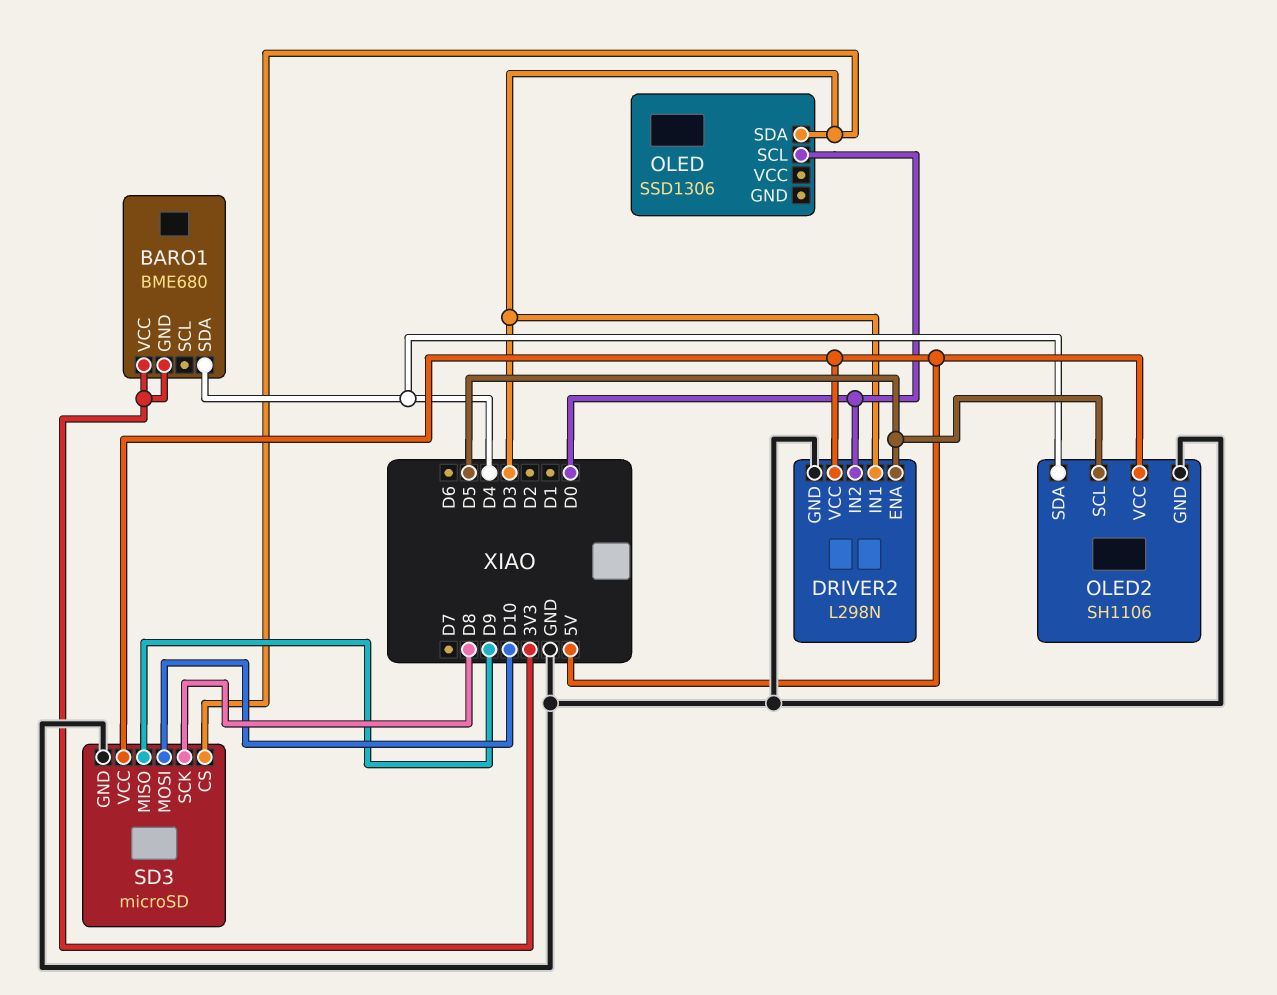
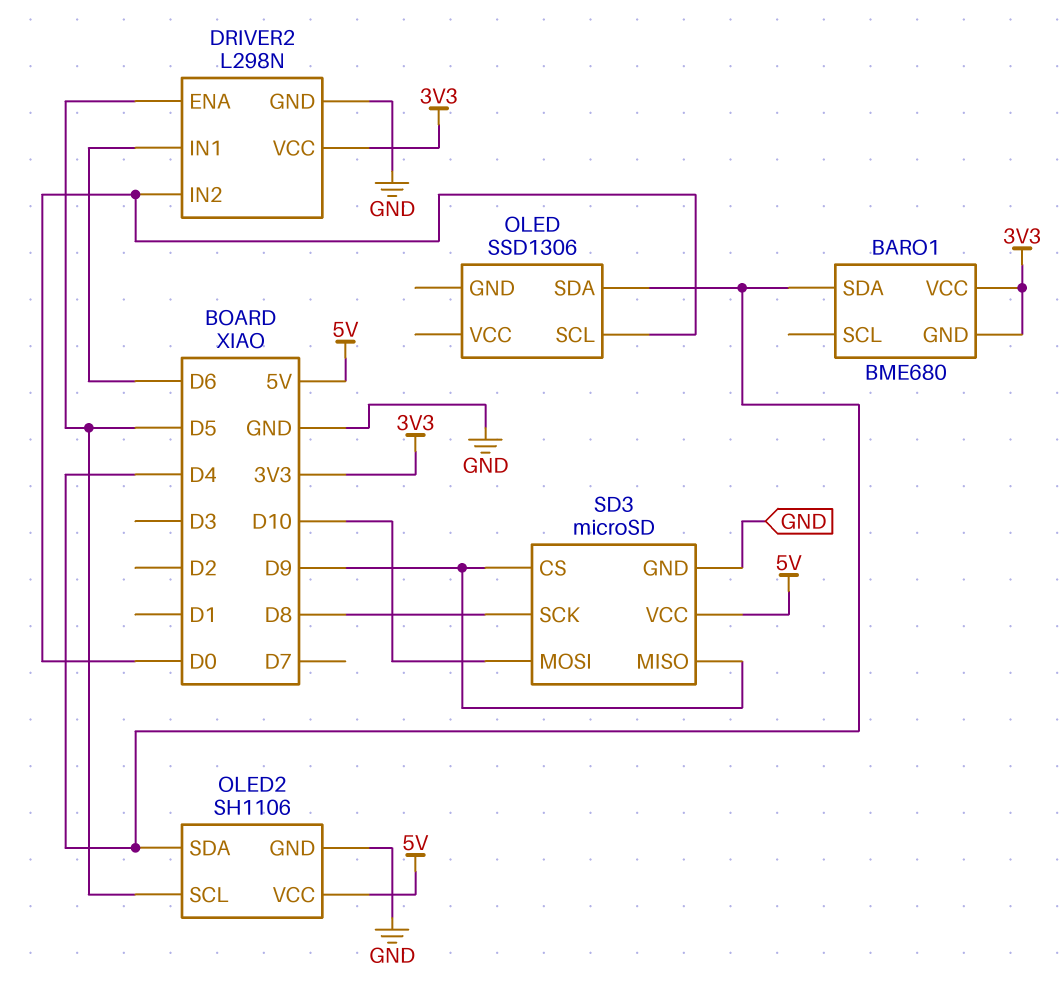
DRIVER2 pin IN1: D3 -> D6
DRIVER2 pin VCC: 5V -> 3V3
OLED pin SDA: D3 -> D4
SD3 pin CS: D3 -> D9

